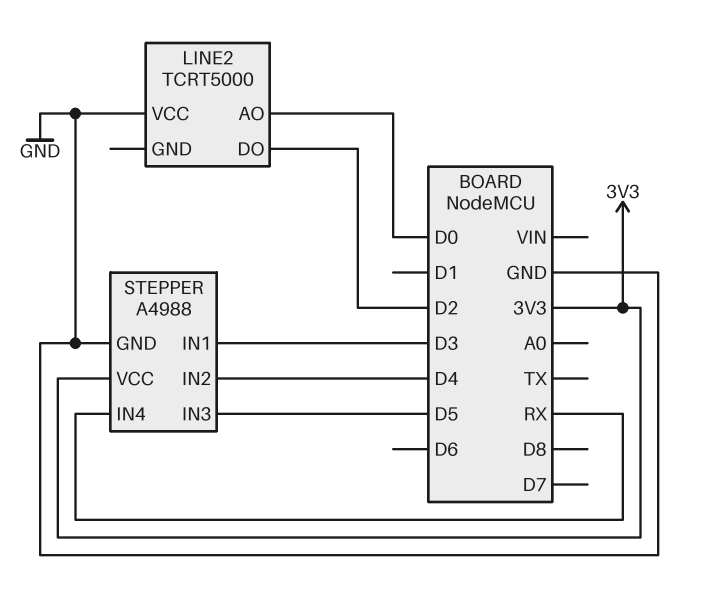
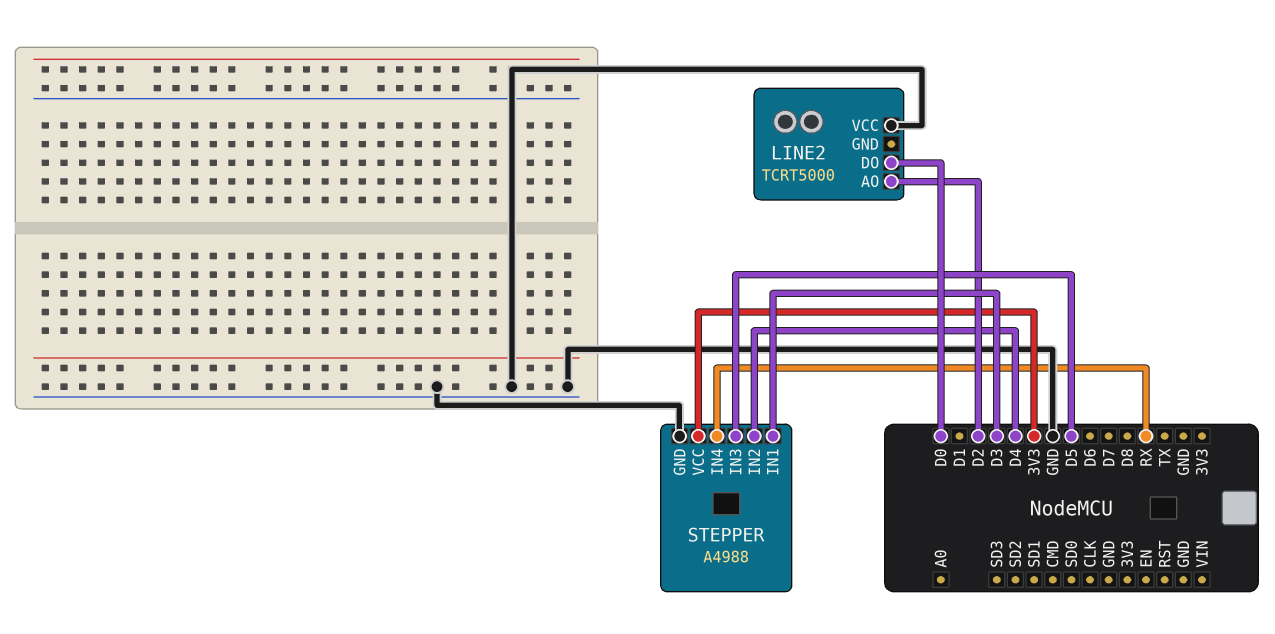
LINE2 pin AO: D0 -> D2
LINE2 pin DO: D2 -> D0

